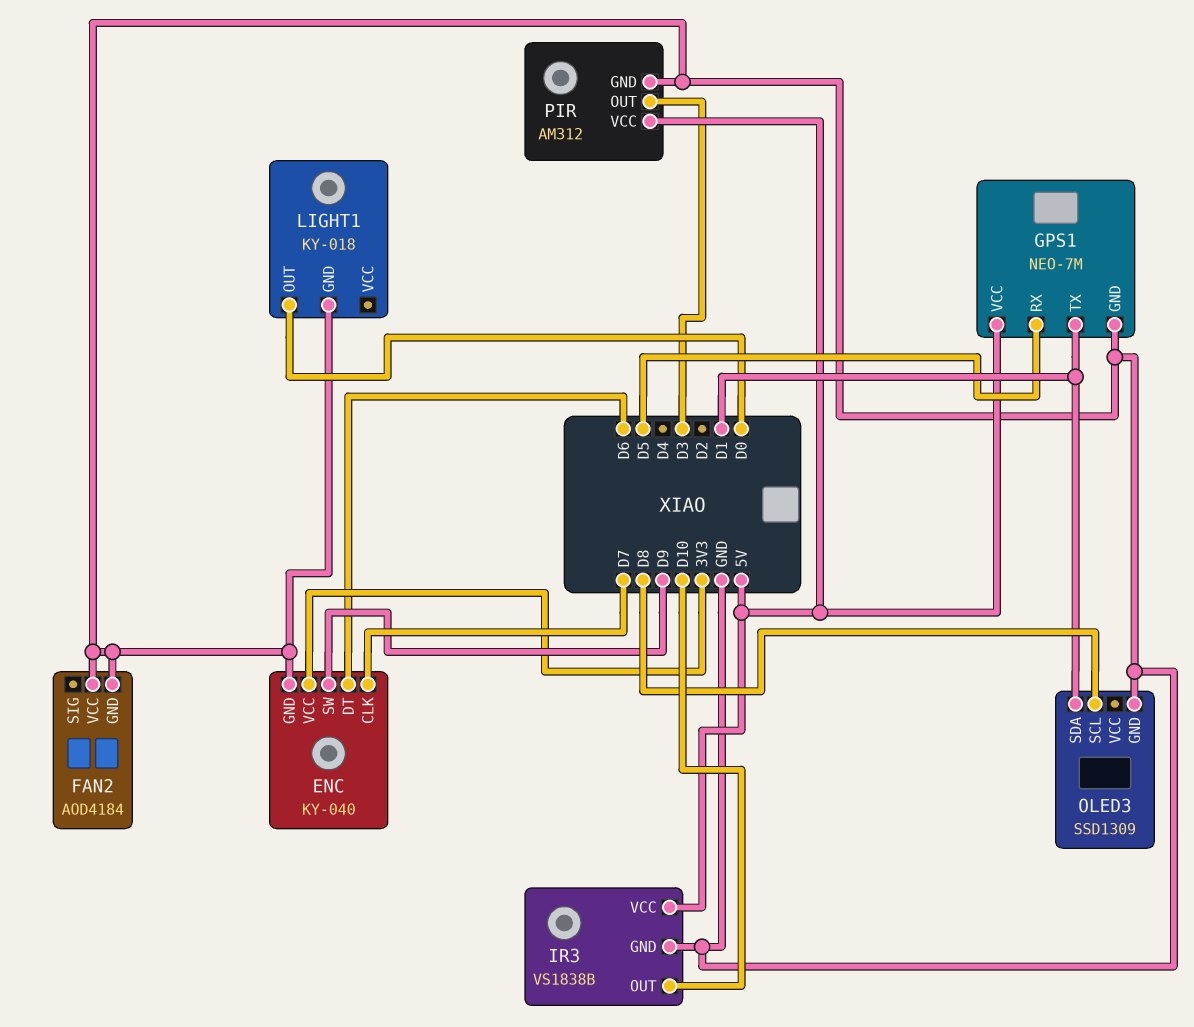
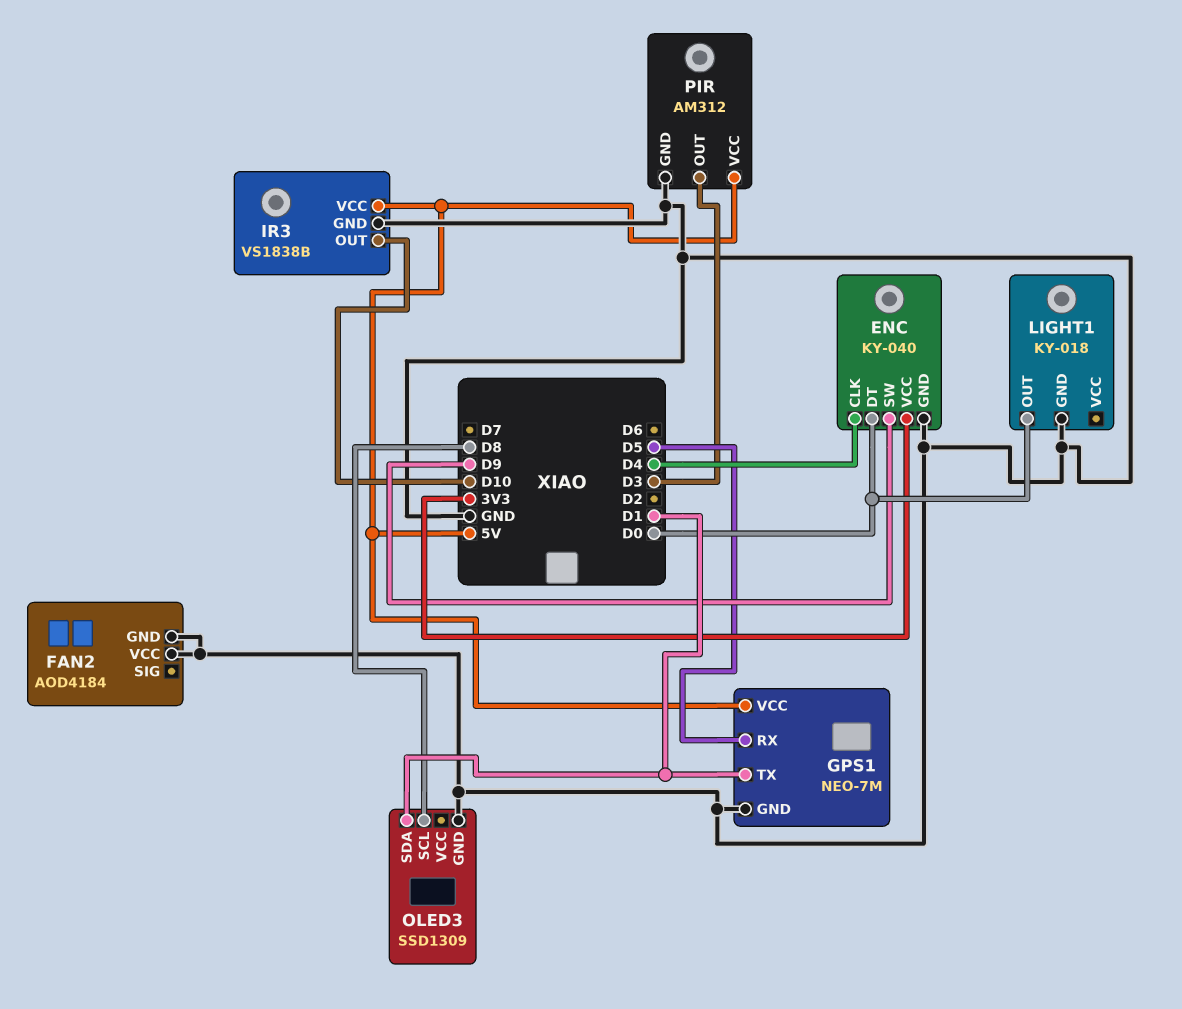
ENC pin CLK: D7 -> D4
ENC pin DT: D6 -> D0

